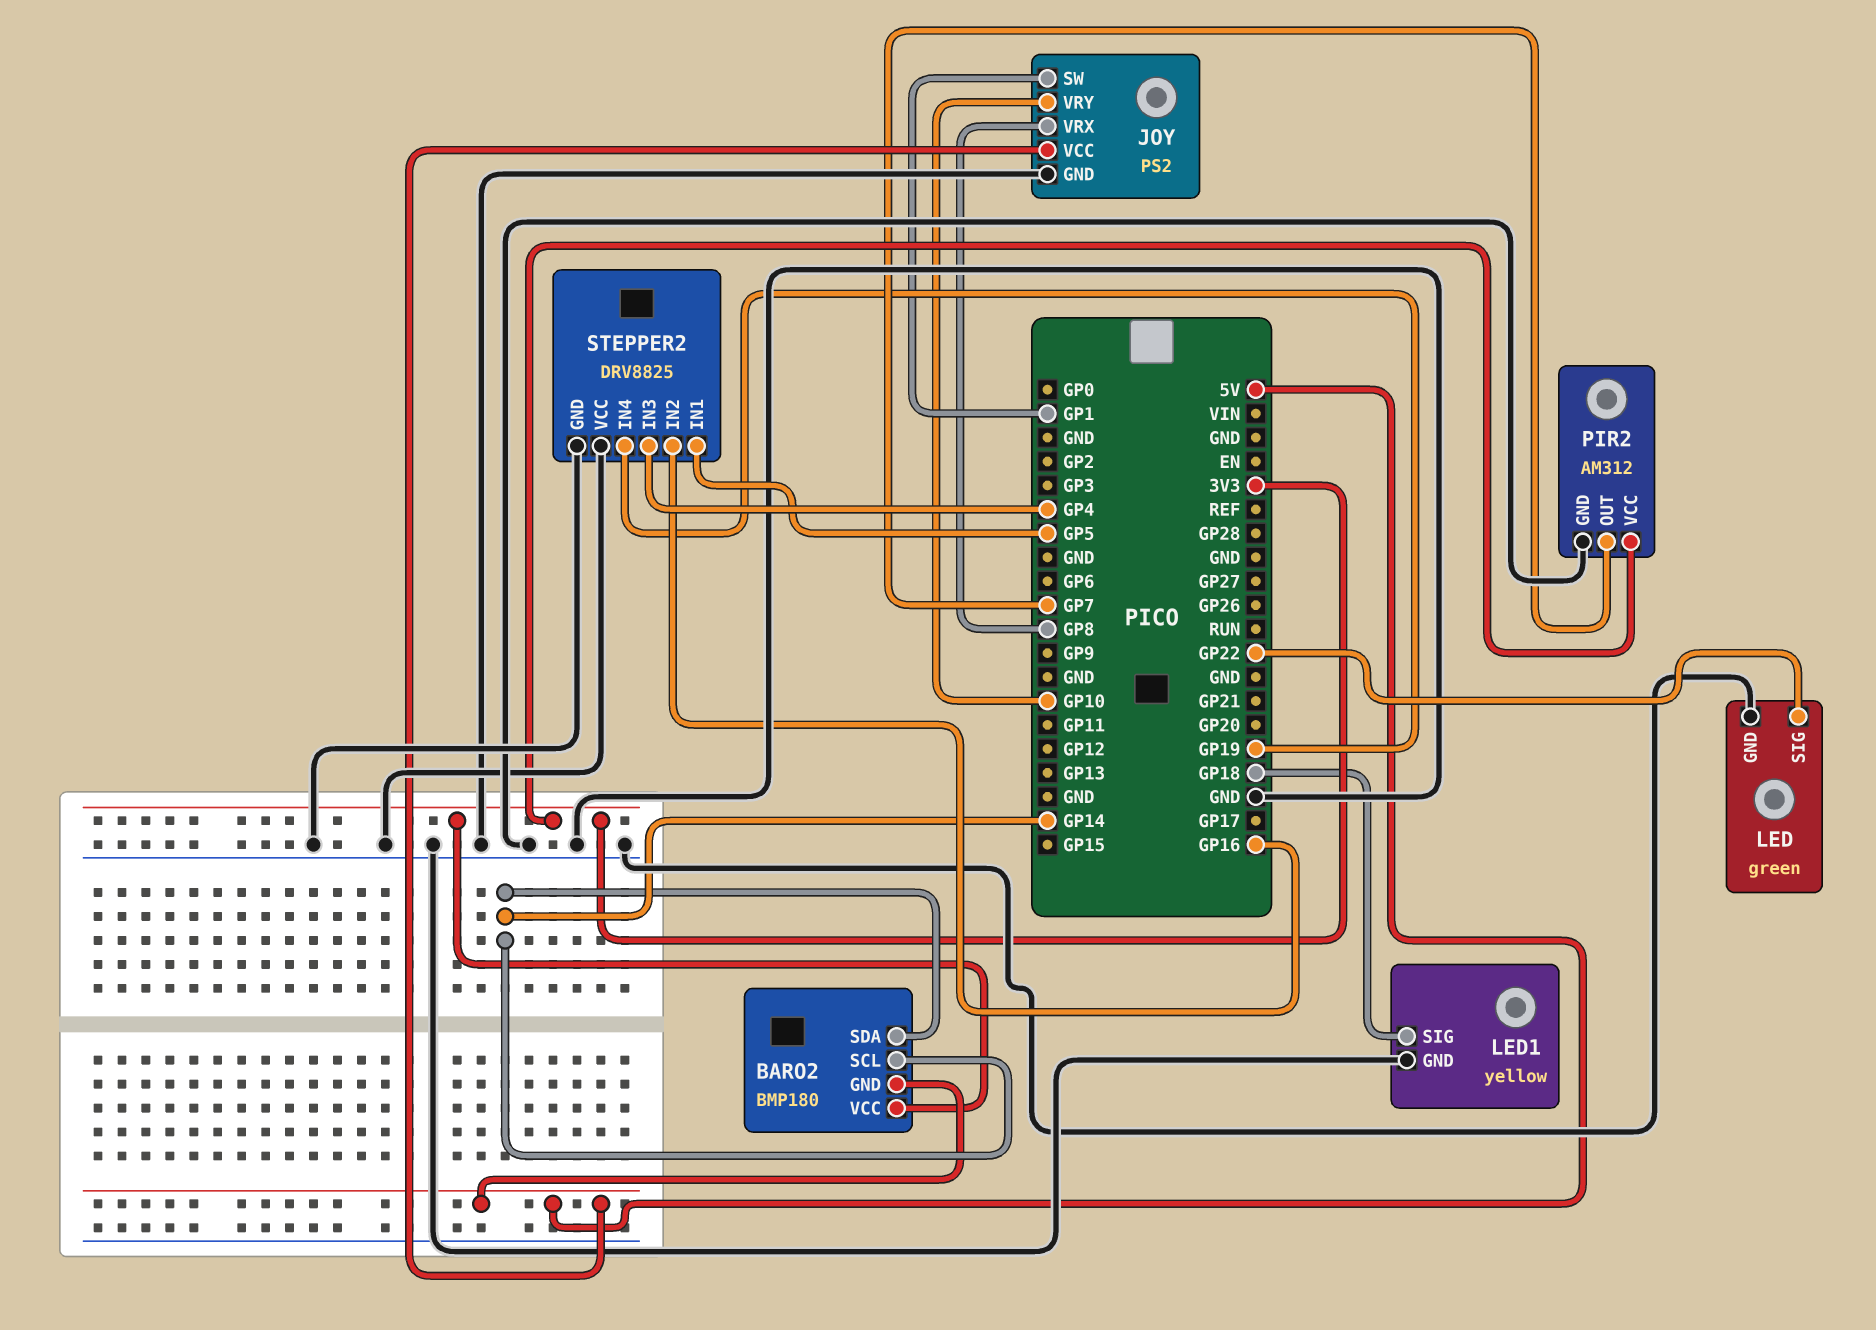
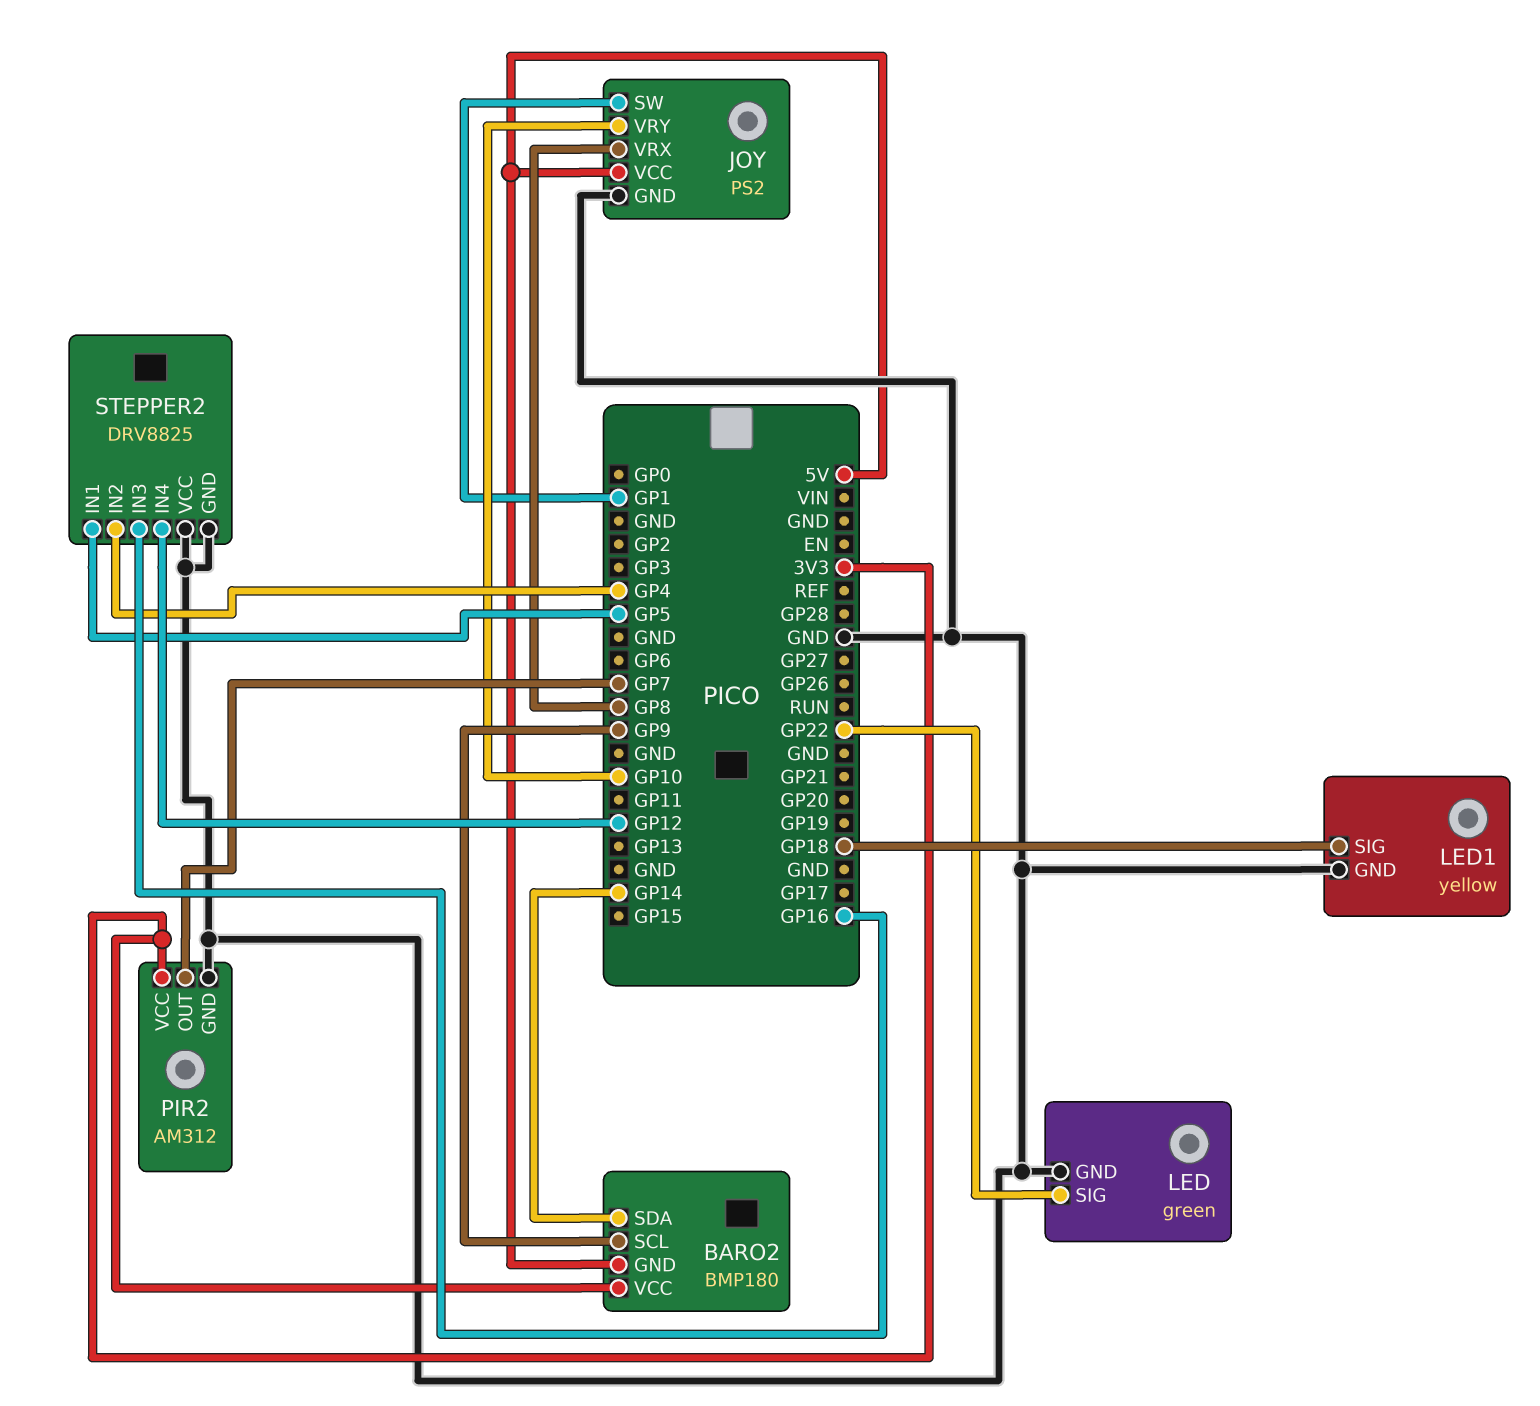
BARO2 pin SCL: GP14 -> GP9
STEPPER2 pin IN2: GP16 -> GP4
STEPPER2 pin IN3: GP4 -> GP16
STEPPER2 pin IN4: GP19 -> GP12

